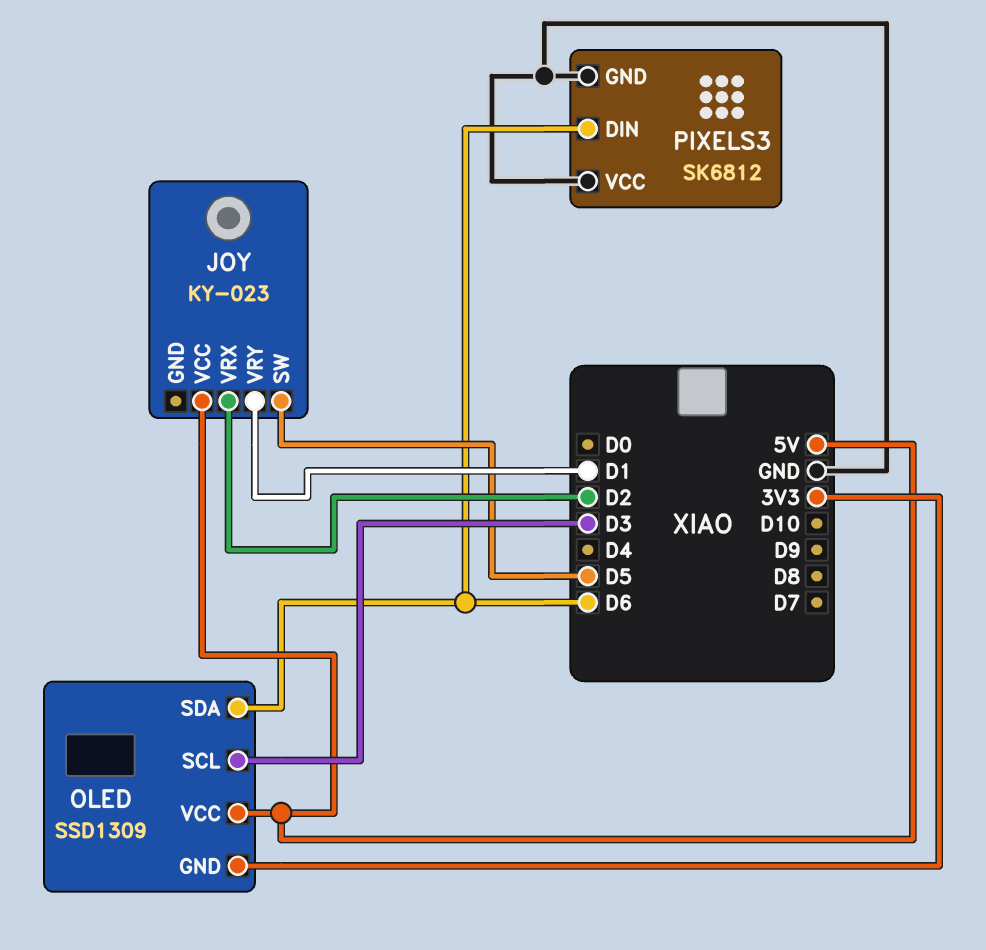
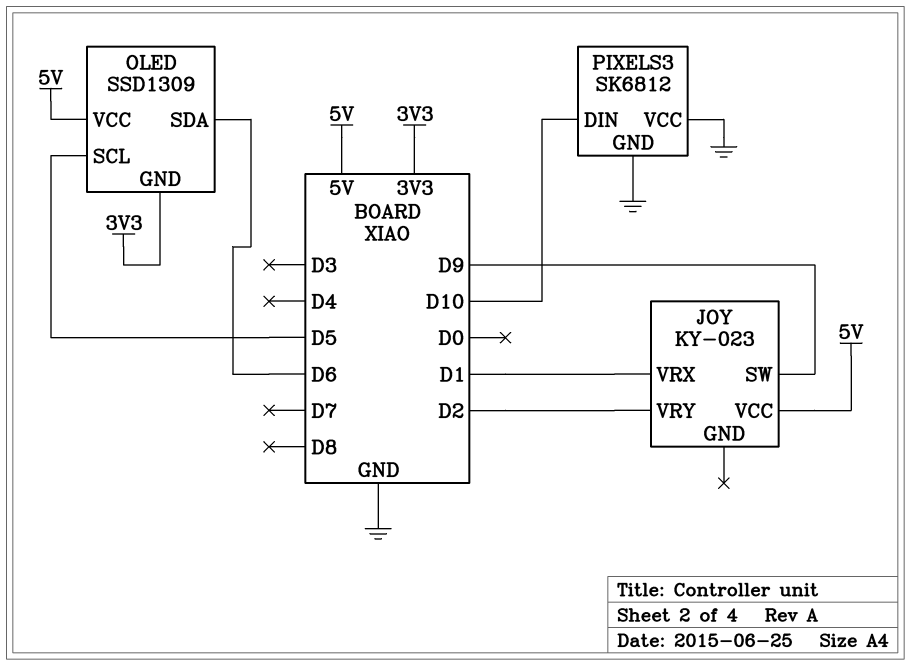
JOY pin SW: D5 -> D9
JOY pin VRX: D2 -> D1
JOY pin VRY: D1 -> D2
OLED pin SCL: D3 -> D5
PIXELS3 pin DIN: D6 -> D10

